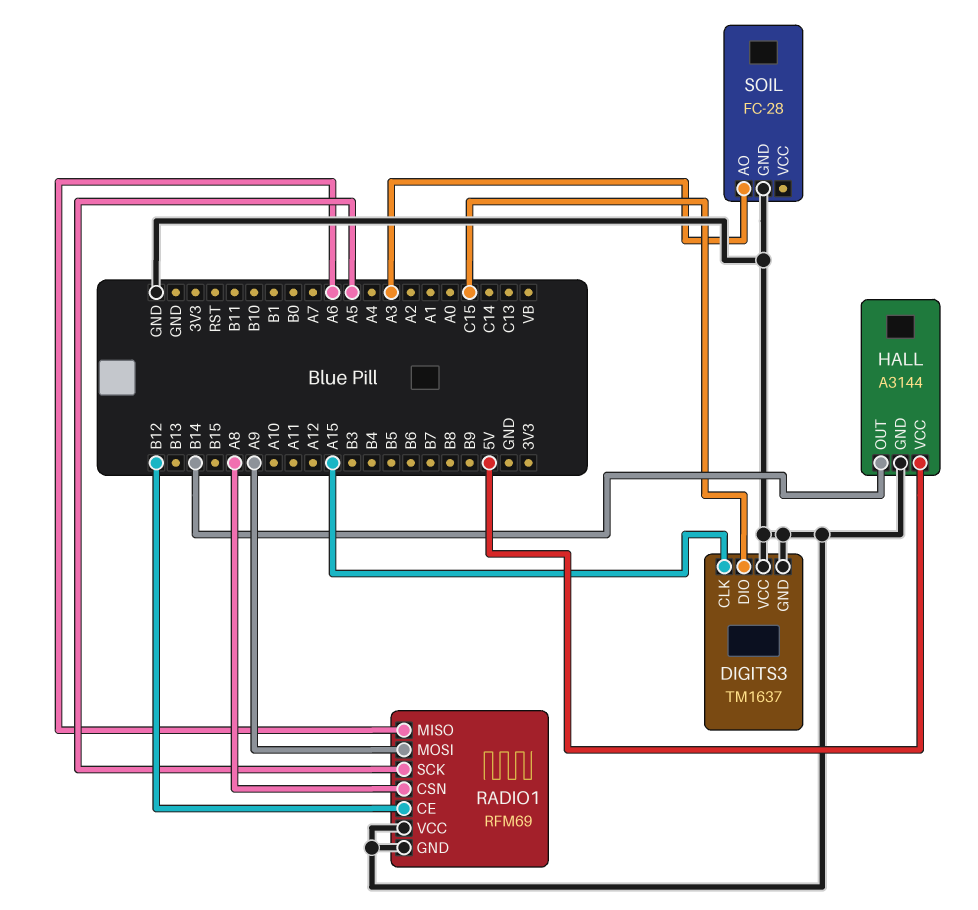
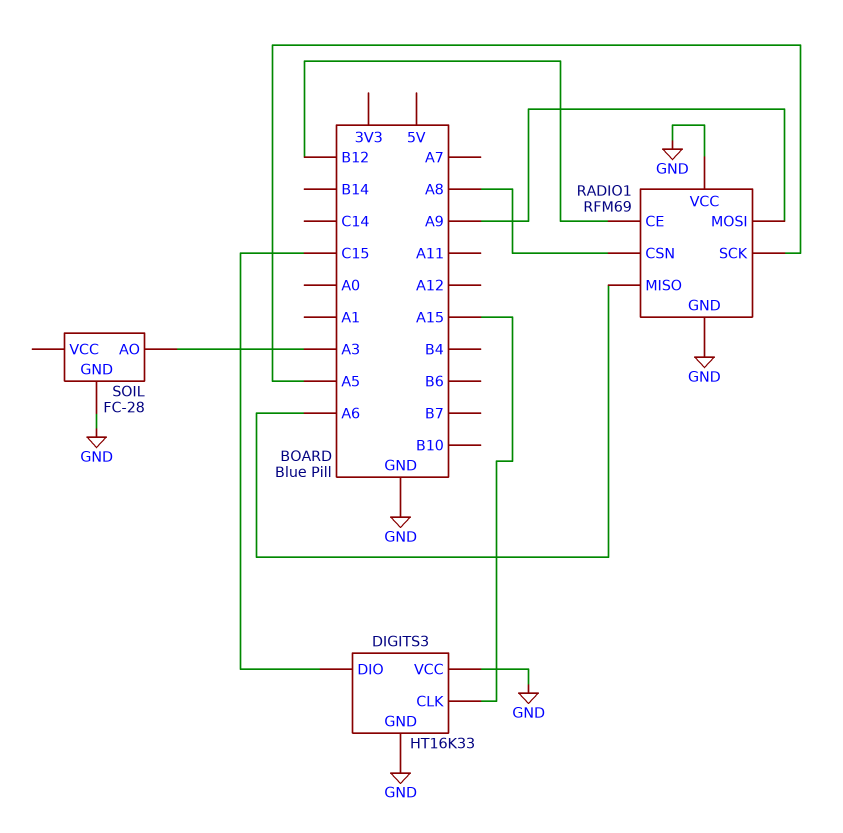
DIGITS3: TM1637 -> HT16K33
HALL: A3144 -> none
HALL pin GND: GND -> none
HALL pin OUT: B14 -> none
HALL pin VCC: 5V -> none

